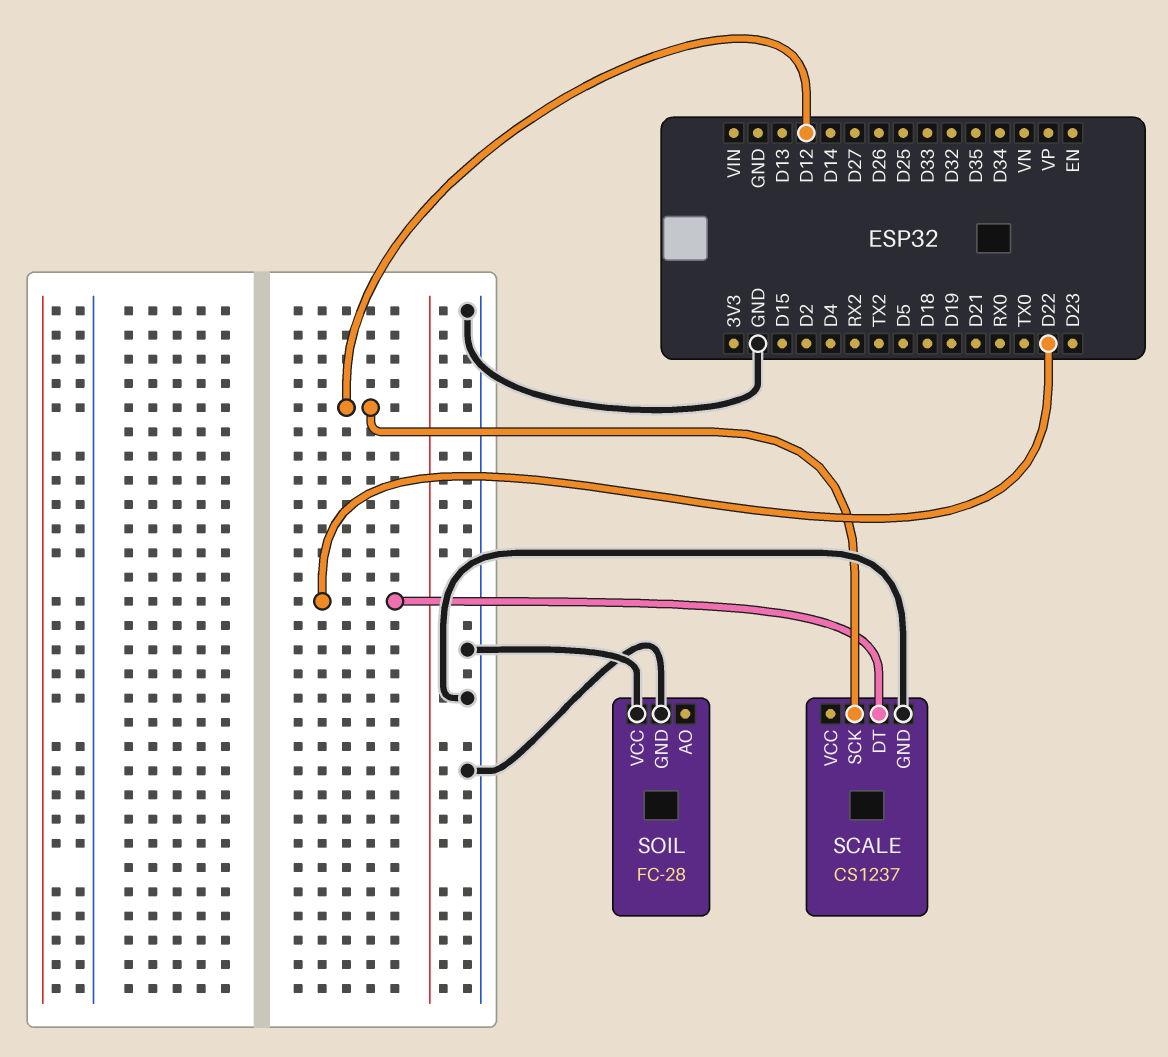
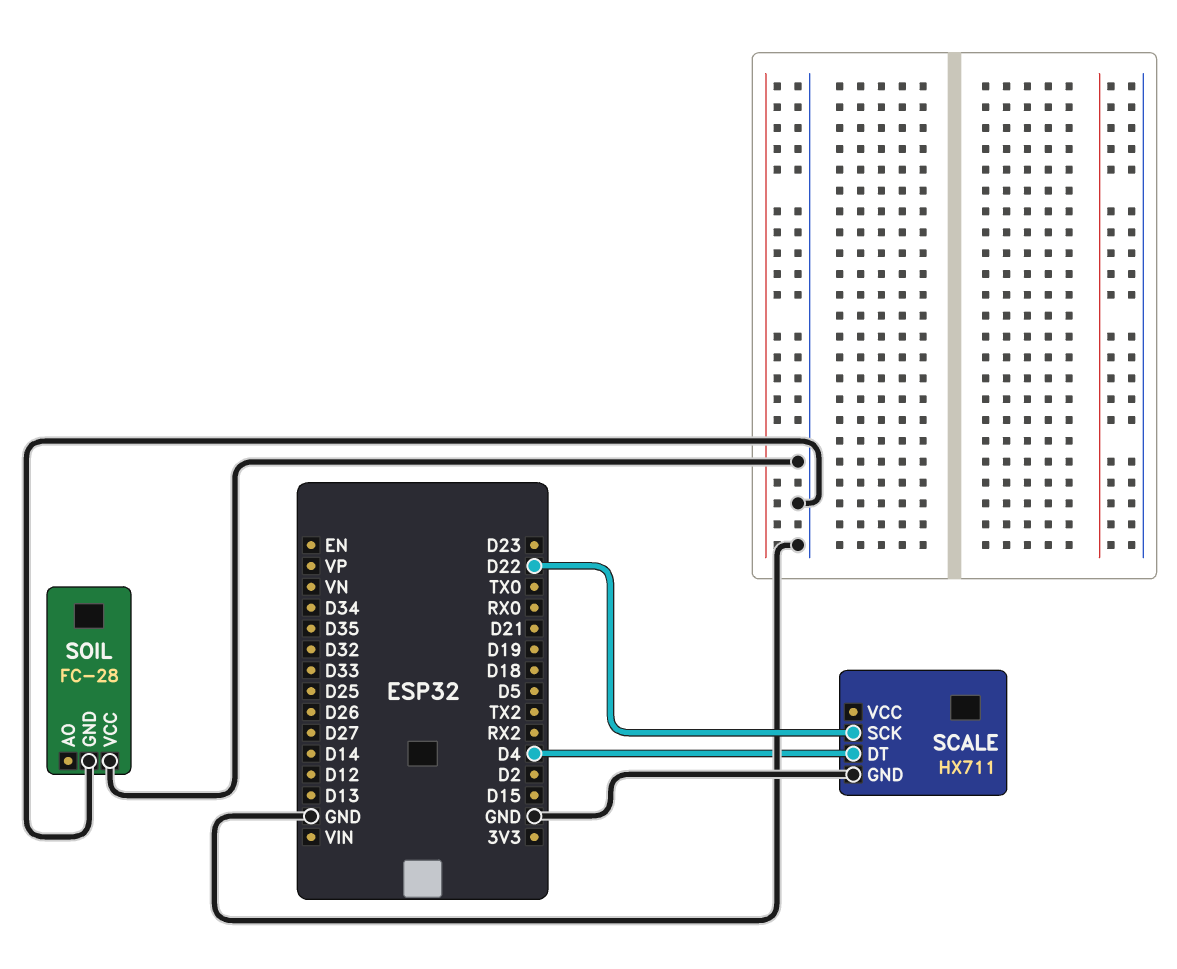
SCALE: CS1237 -> HX711
SCALE pin DT: D22 -> D4
SCALE pin SCK: D12 -> D22

